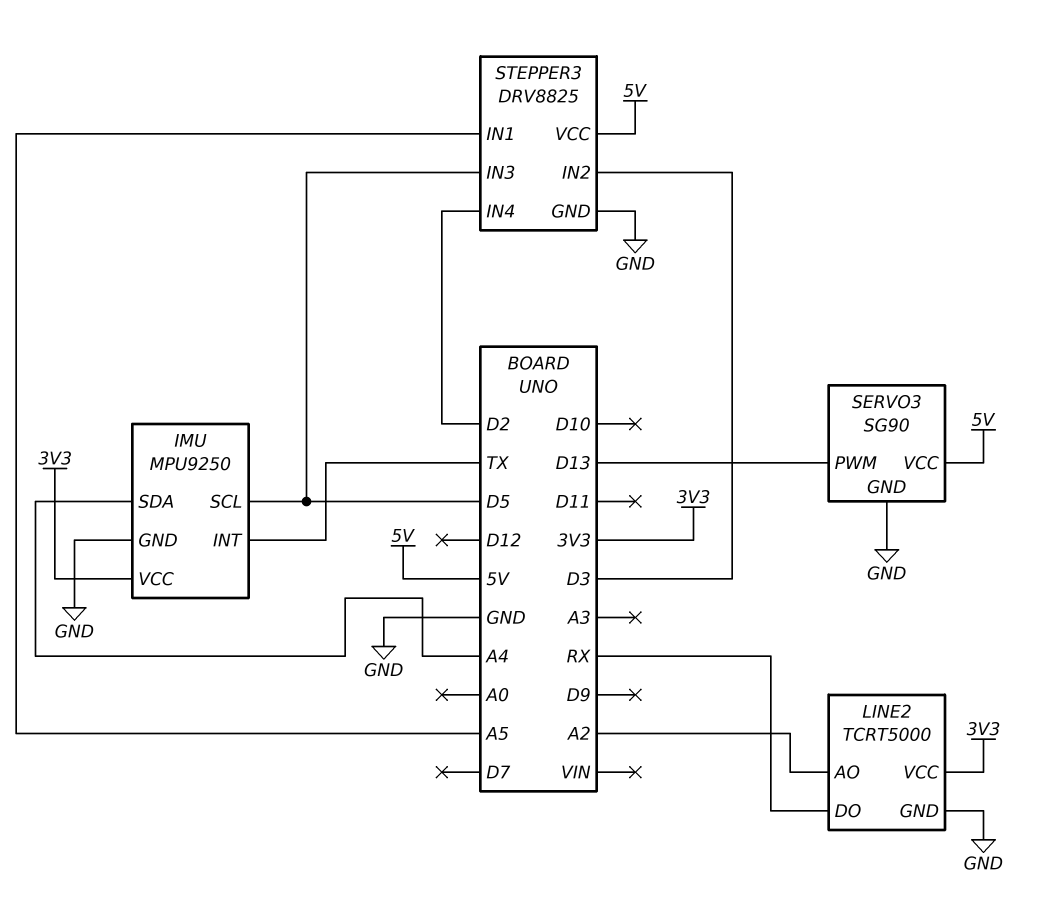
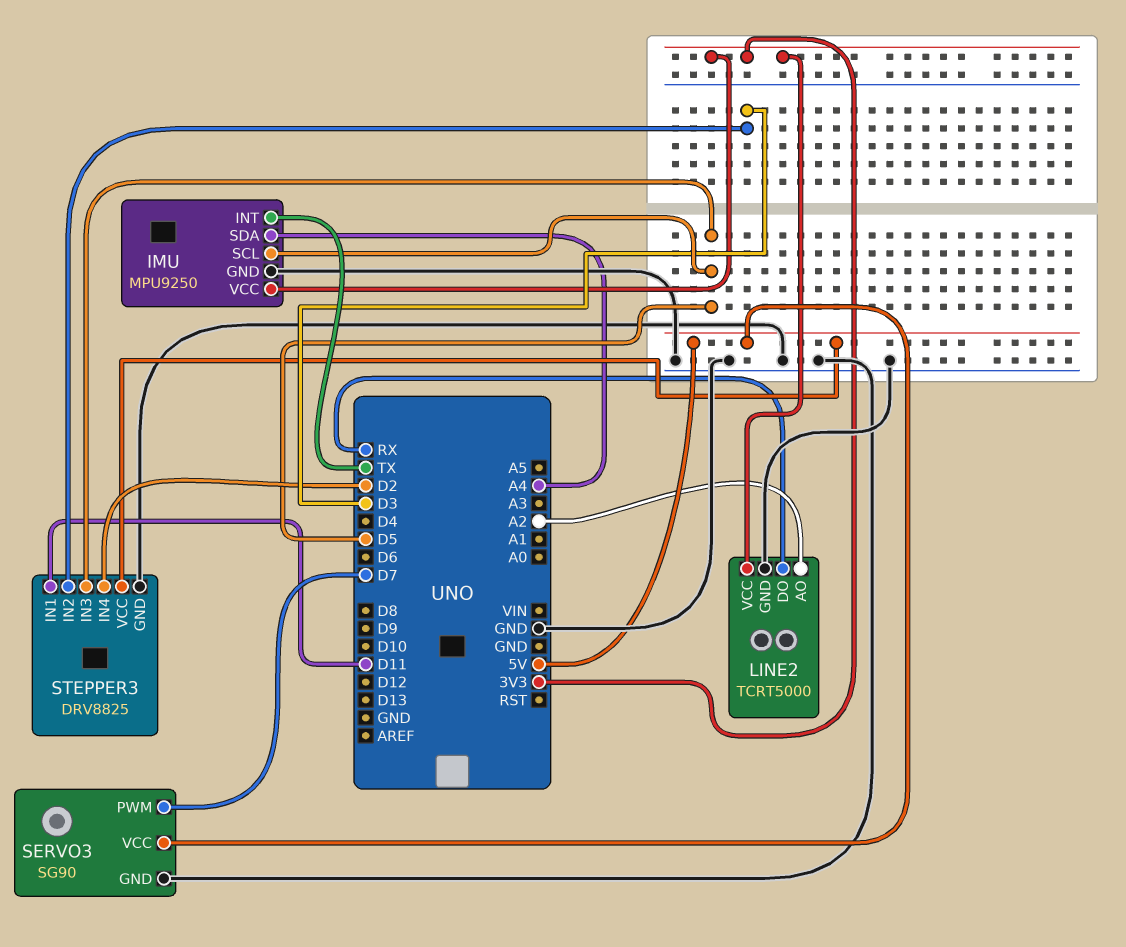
SERVO3 pin PWM: D13 -> D7
STEPPER3 pin IN1: A5 -> D11

